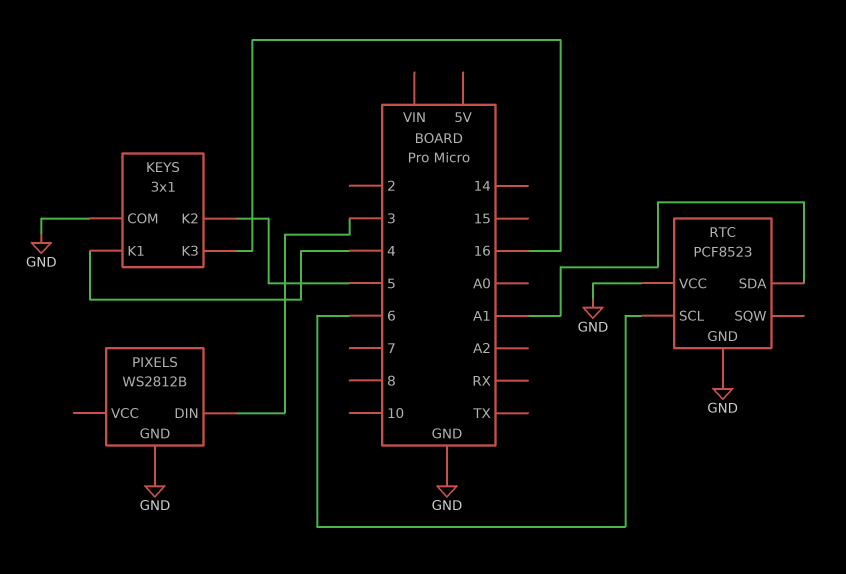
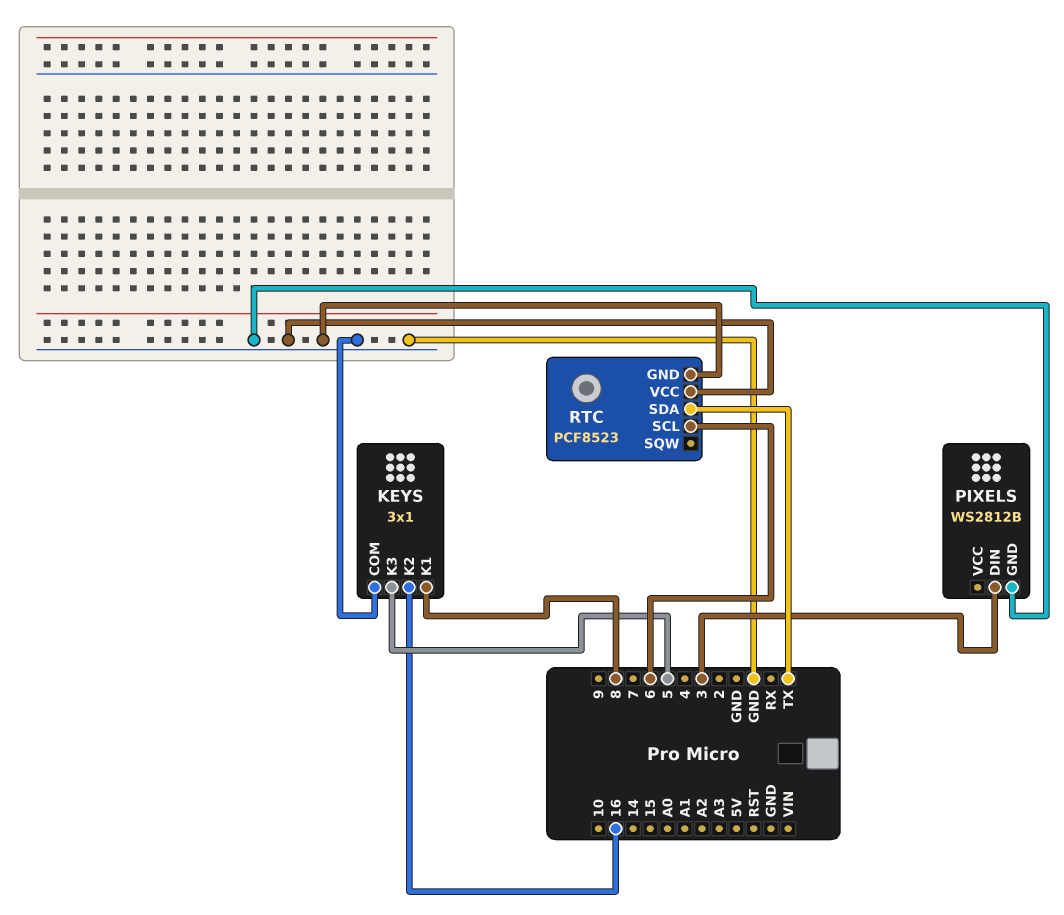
KEYS pin K1: 4 -> 8
KEYS pin K2: 5 -> 16
KEYS pin K3: 16 -> 5
RTC pin SDA: A1 -> TX

